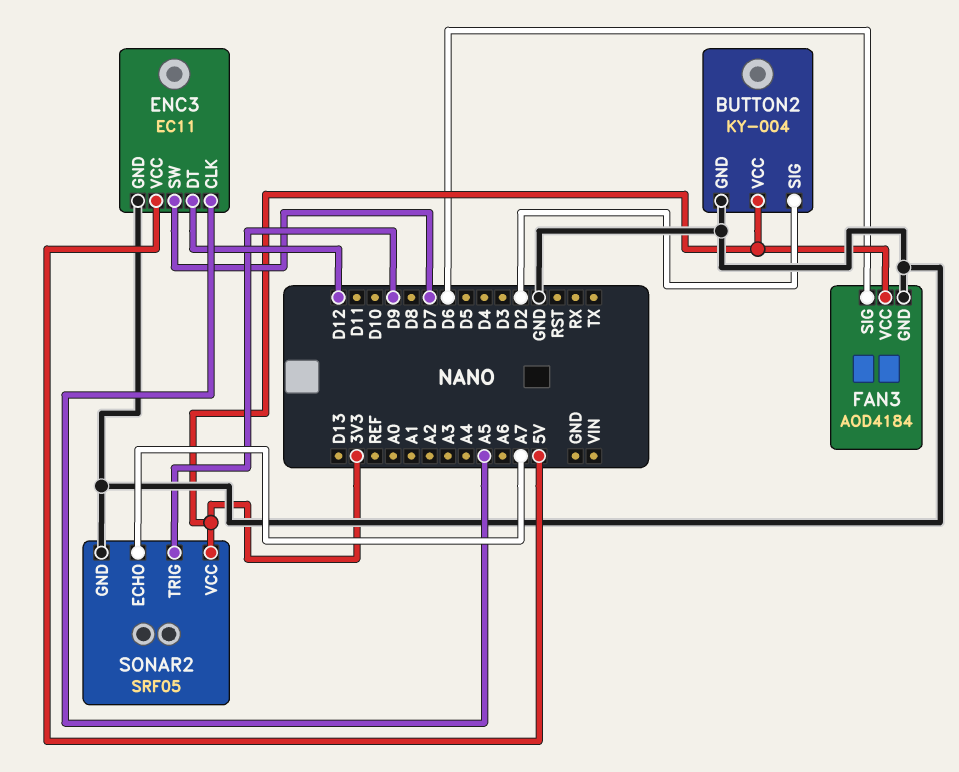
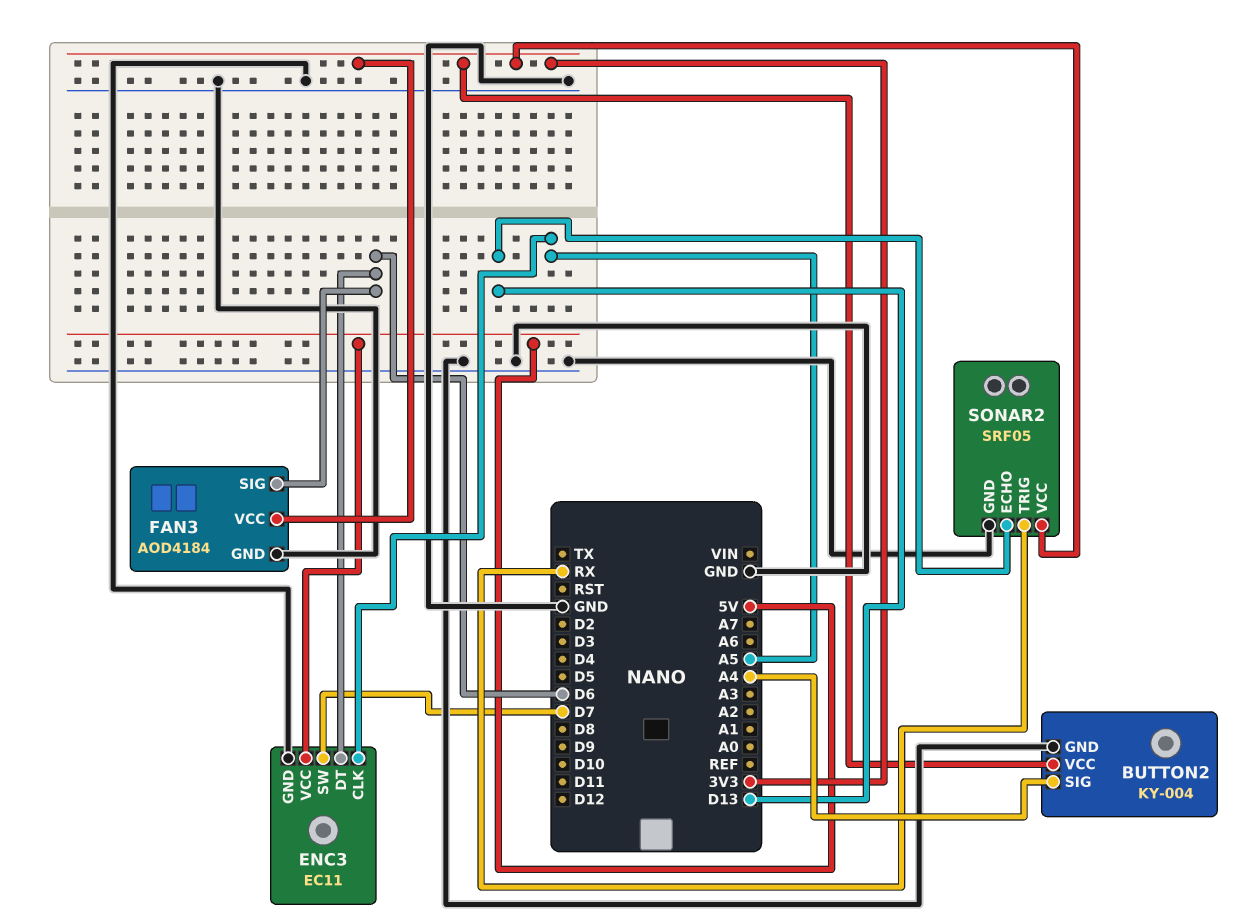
BUTTON2 pin SIG: D2 -> A4
ENC3 pin DT: D12 -> D6
SONAR2 pin ECHO: A7 -> D13
SONAR2 pin TRIG: D9 -> RX

